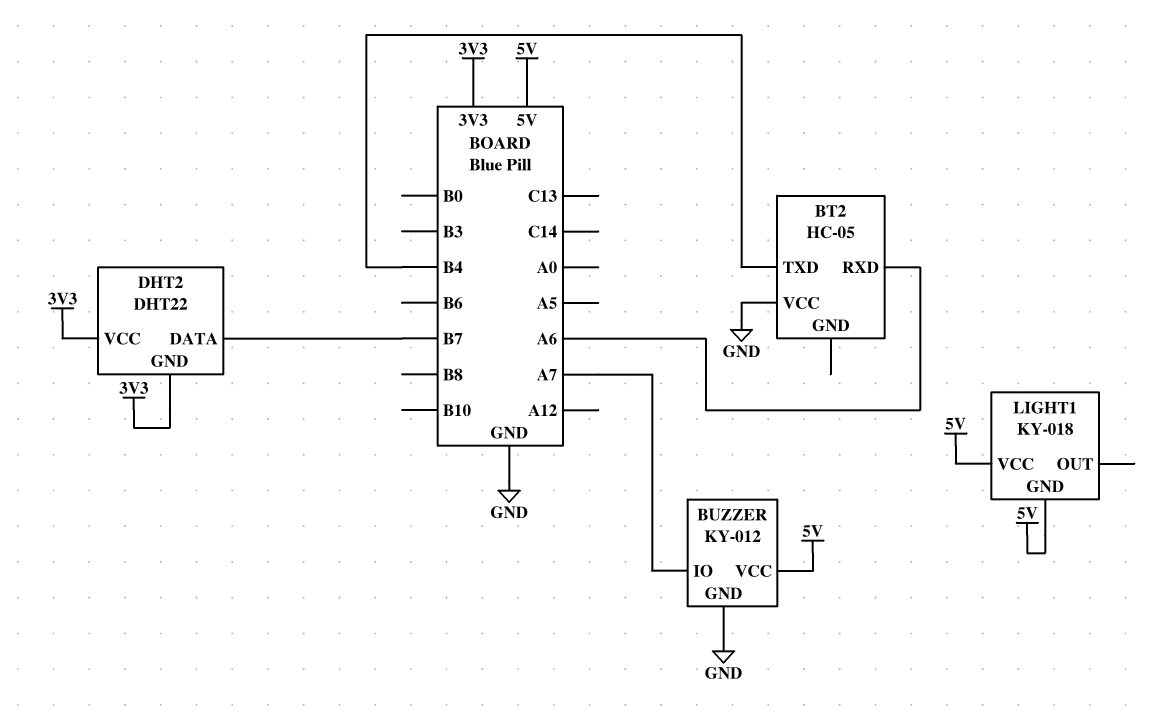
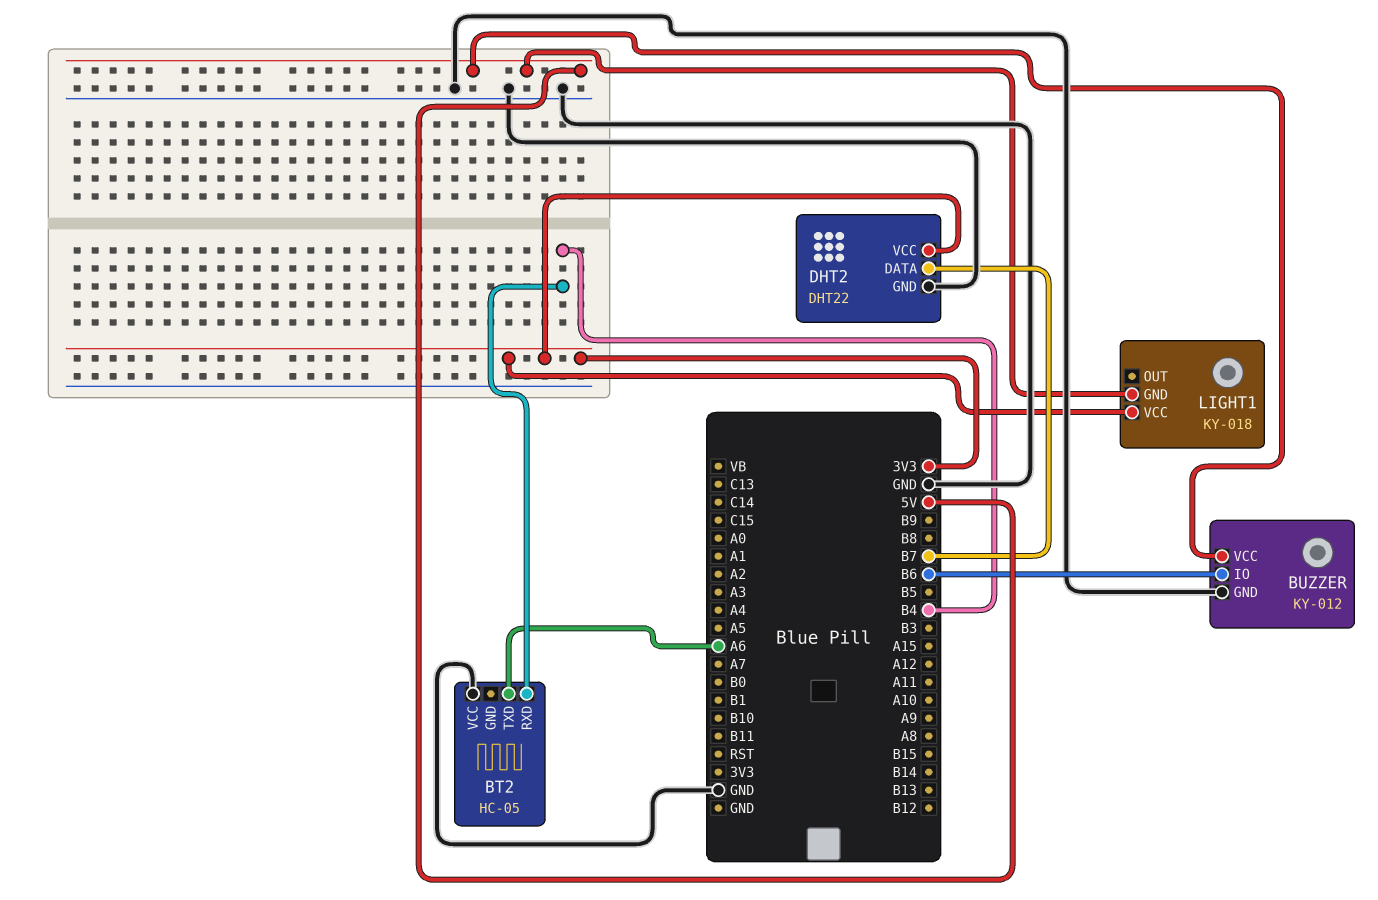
BT2 pin RXD: A6 -> B4
BT2 pin TXD: B4 -> A6
BUZZER pin IO: A7 -> B6
DHT2 pin GND: 3V3 -> GND
LIGHT1 pin VCC: 5V -> 3V3

